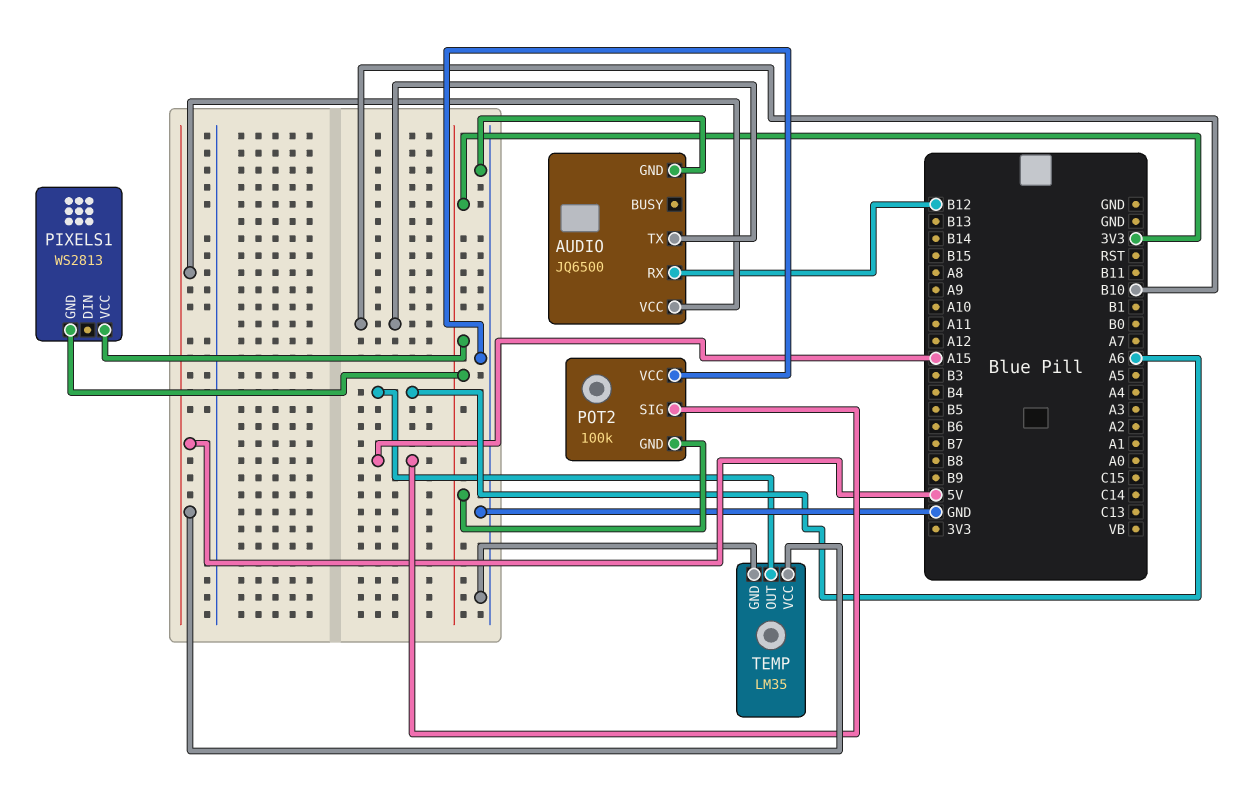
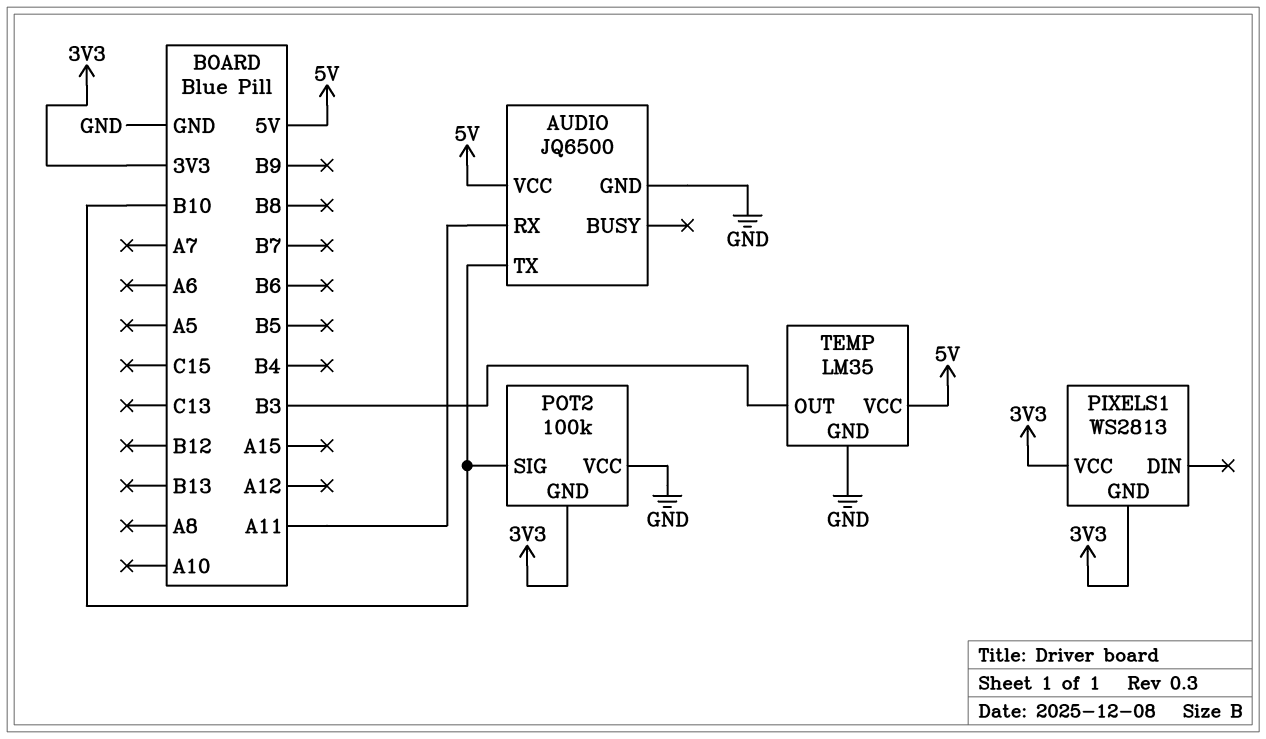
AUDIO pin RX: B12 -> A11
POT2 pin SIG: A15 -> B10
TEMP pin OUT: A6 -> B3

